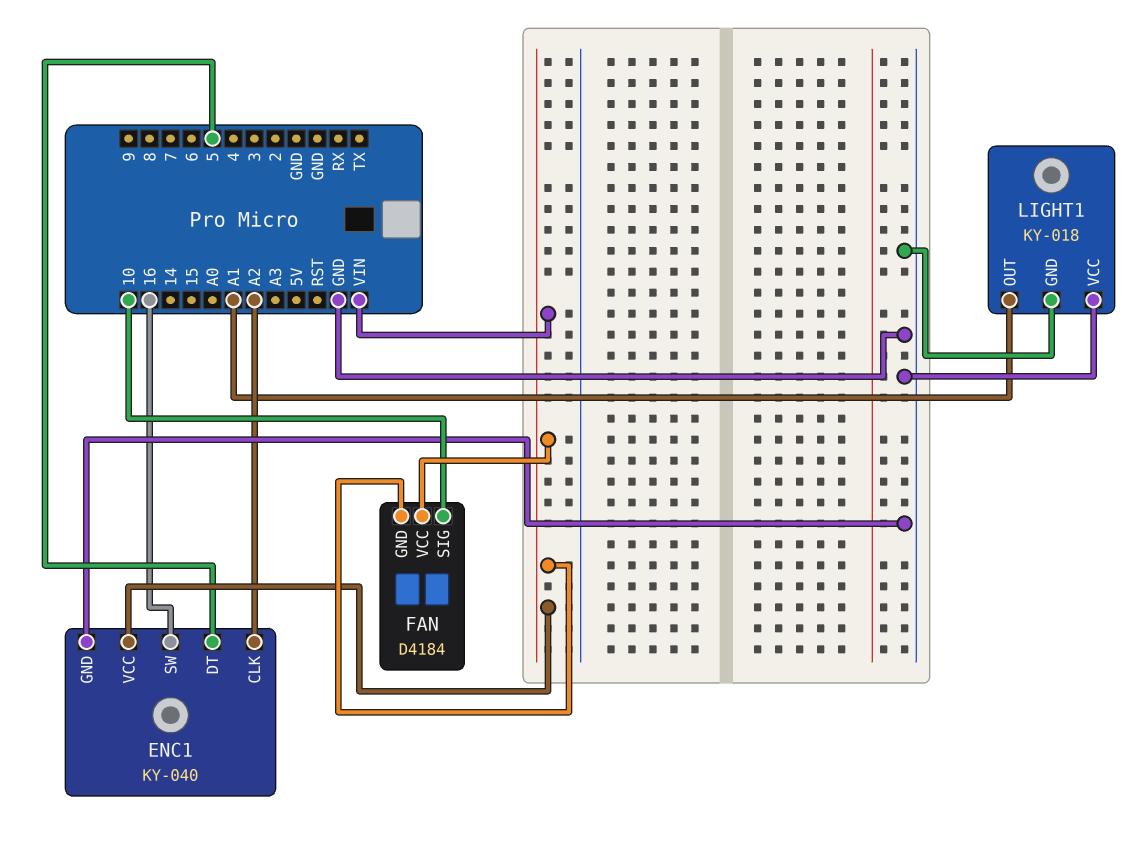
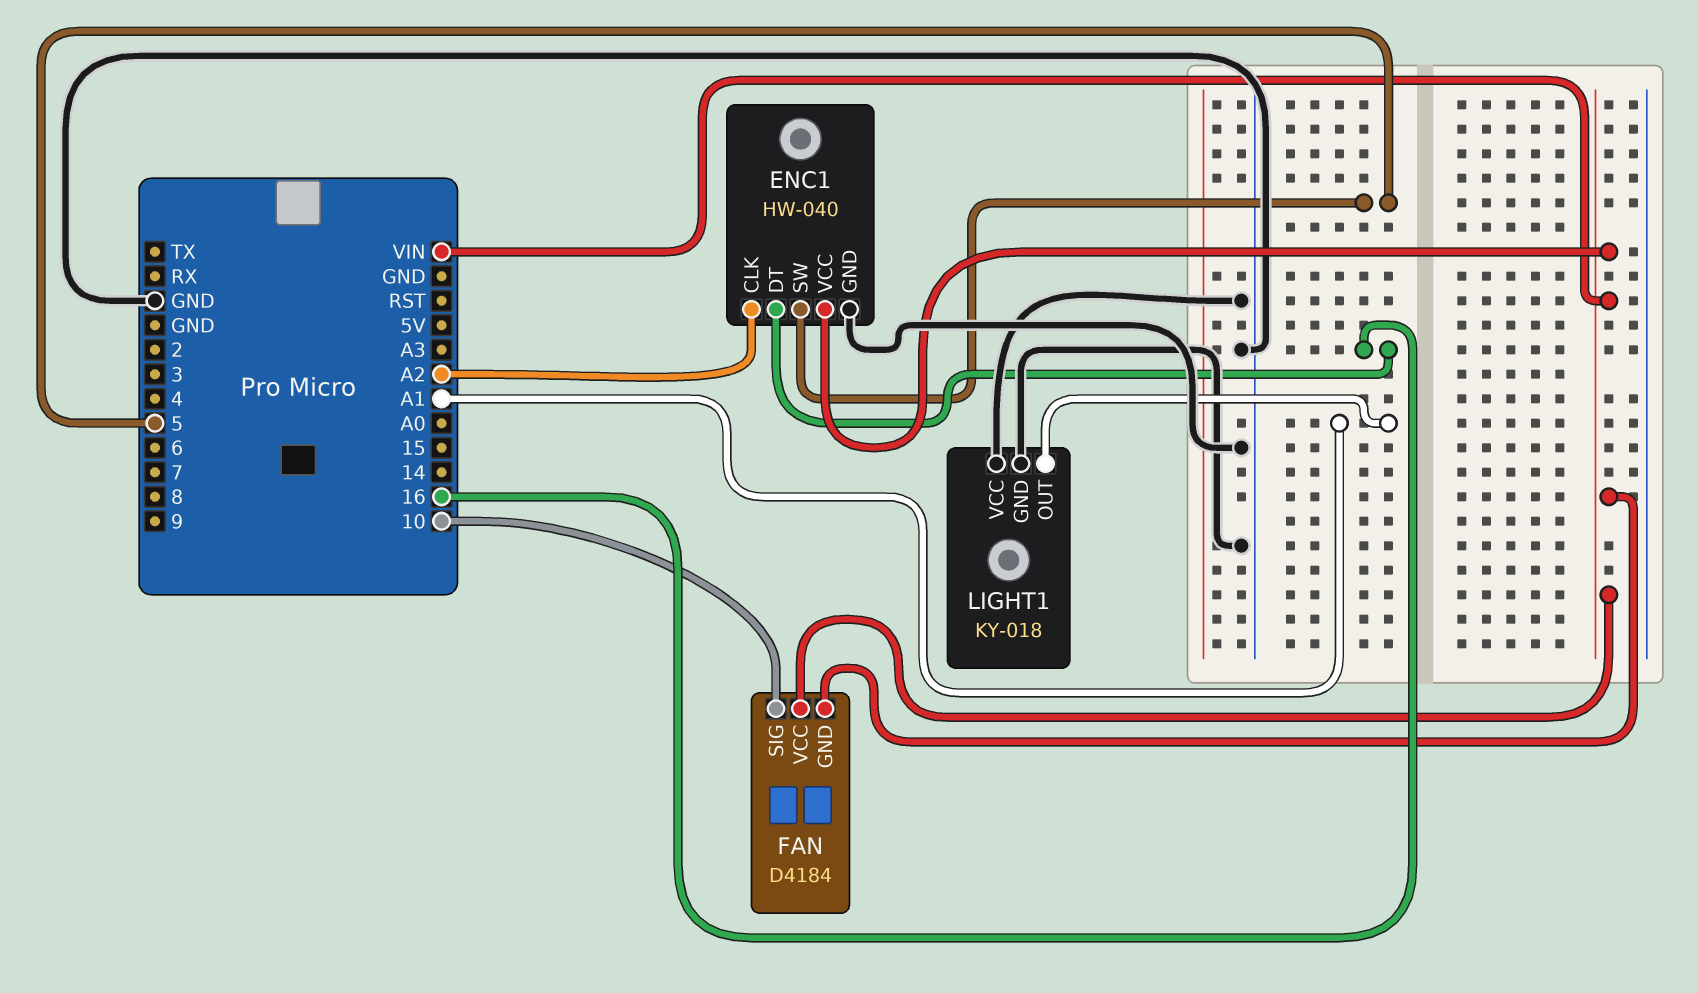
ENC1: KY-040 -> HW-040
ENC1 pin DT: 5 -> 16
ENC1 pin SW: 16 -> 5

